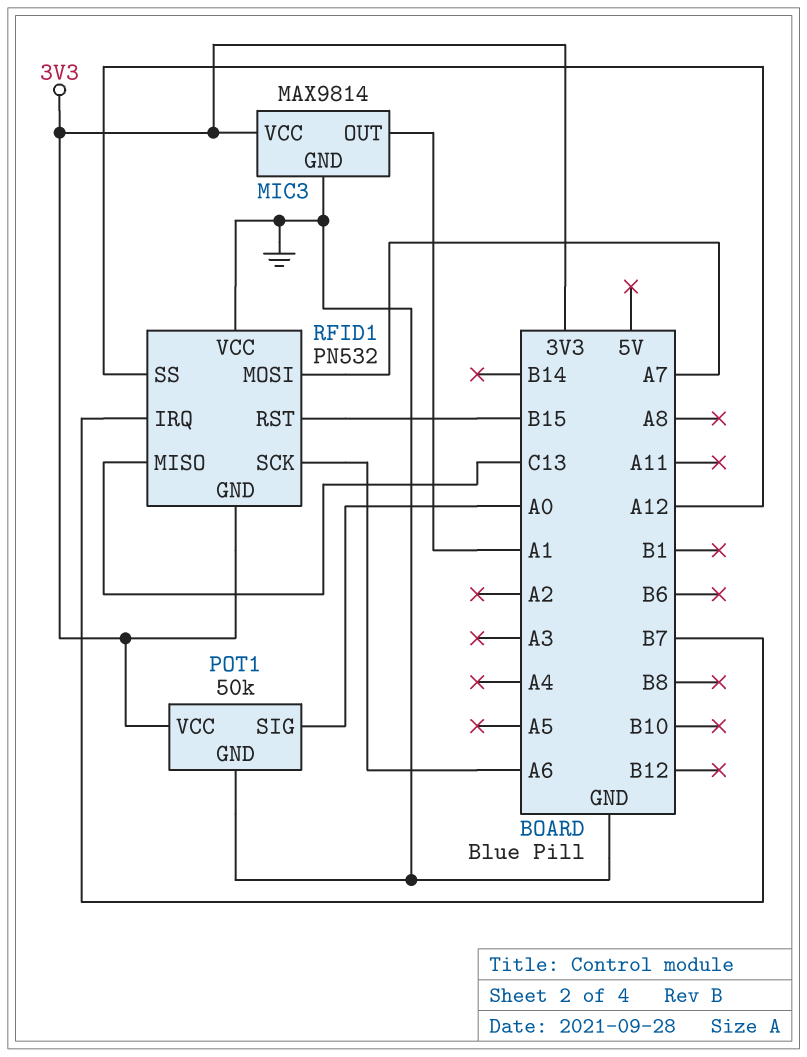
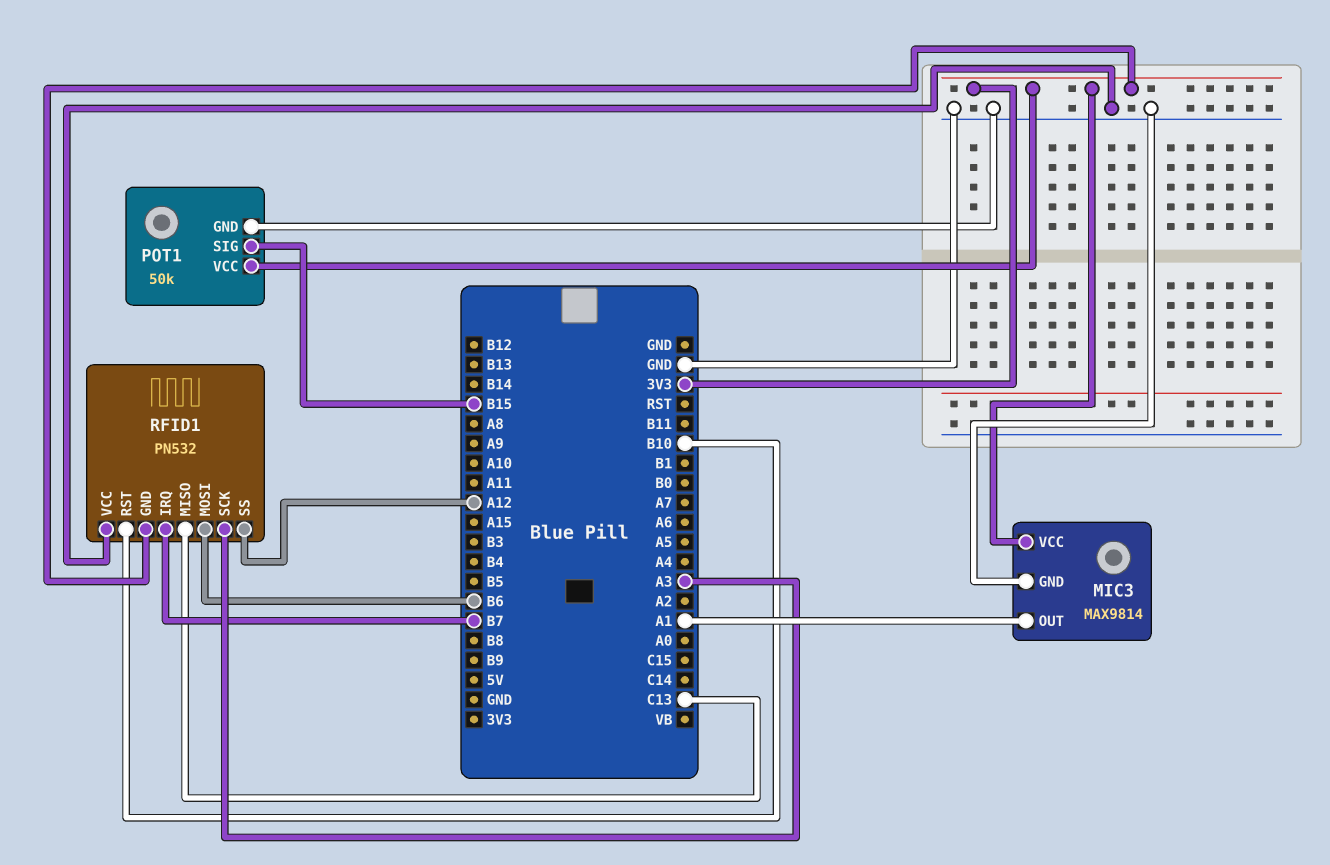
POT1 pin SIG: A0 -> B15
RFID1 pin MOSI: A7 -> B6
RFID1 pin RST: B15 -> B10
RFID1 pin SCK: A6 -> A3

